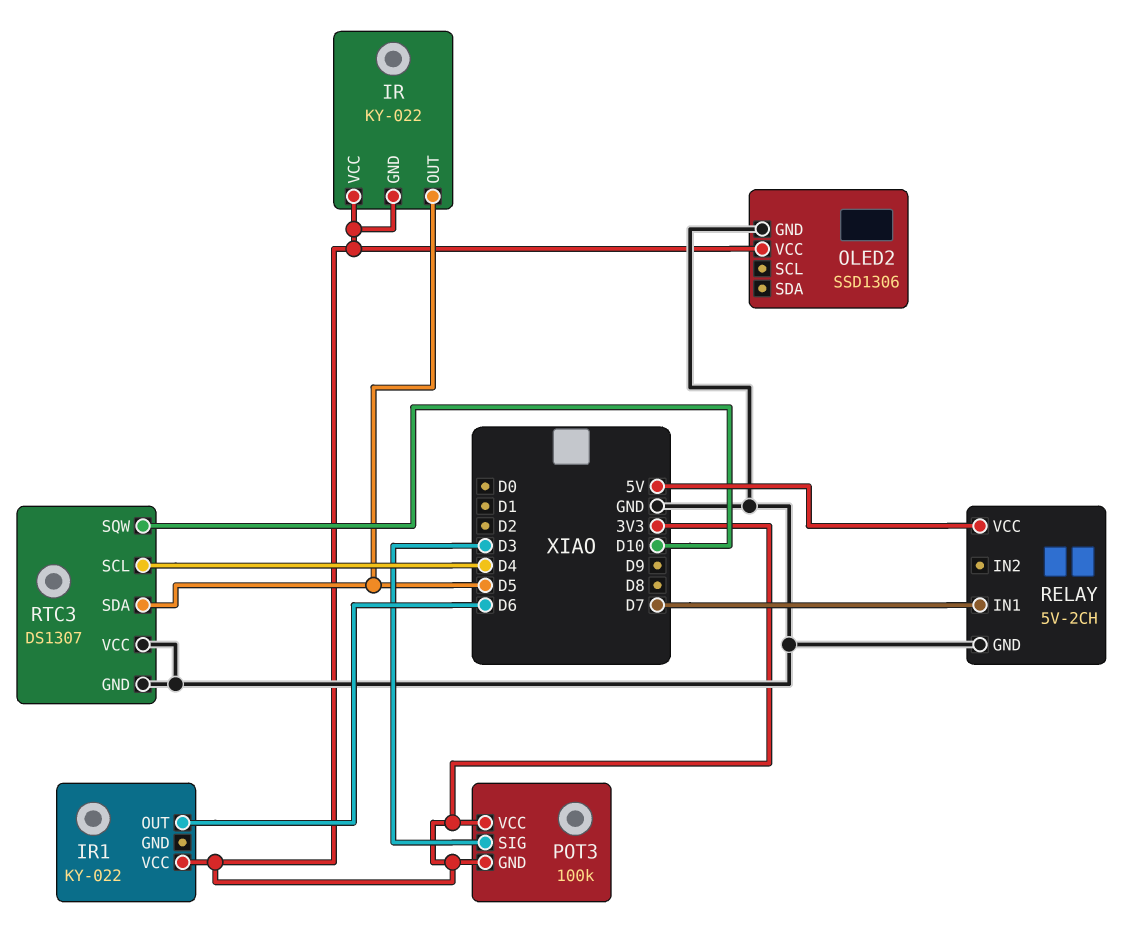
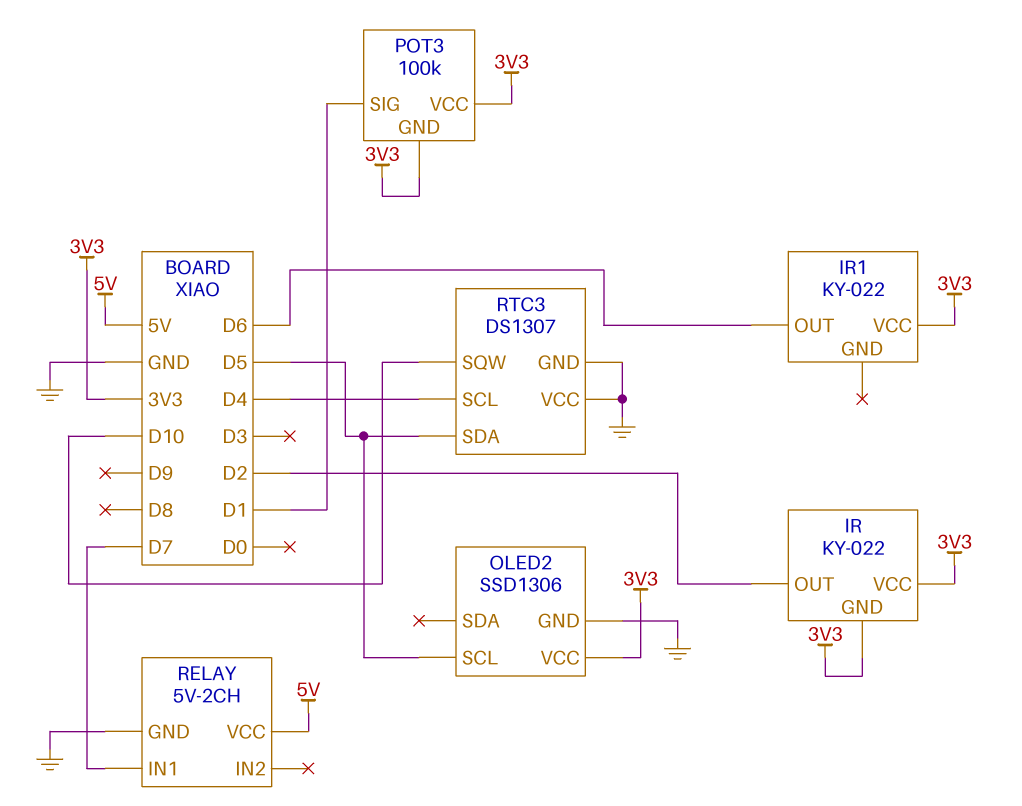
IR pin OUT: D5 -> D2
OLED2 pin SCL: none -> D5
POT3 pin SIG: D3 -> D1

